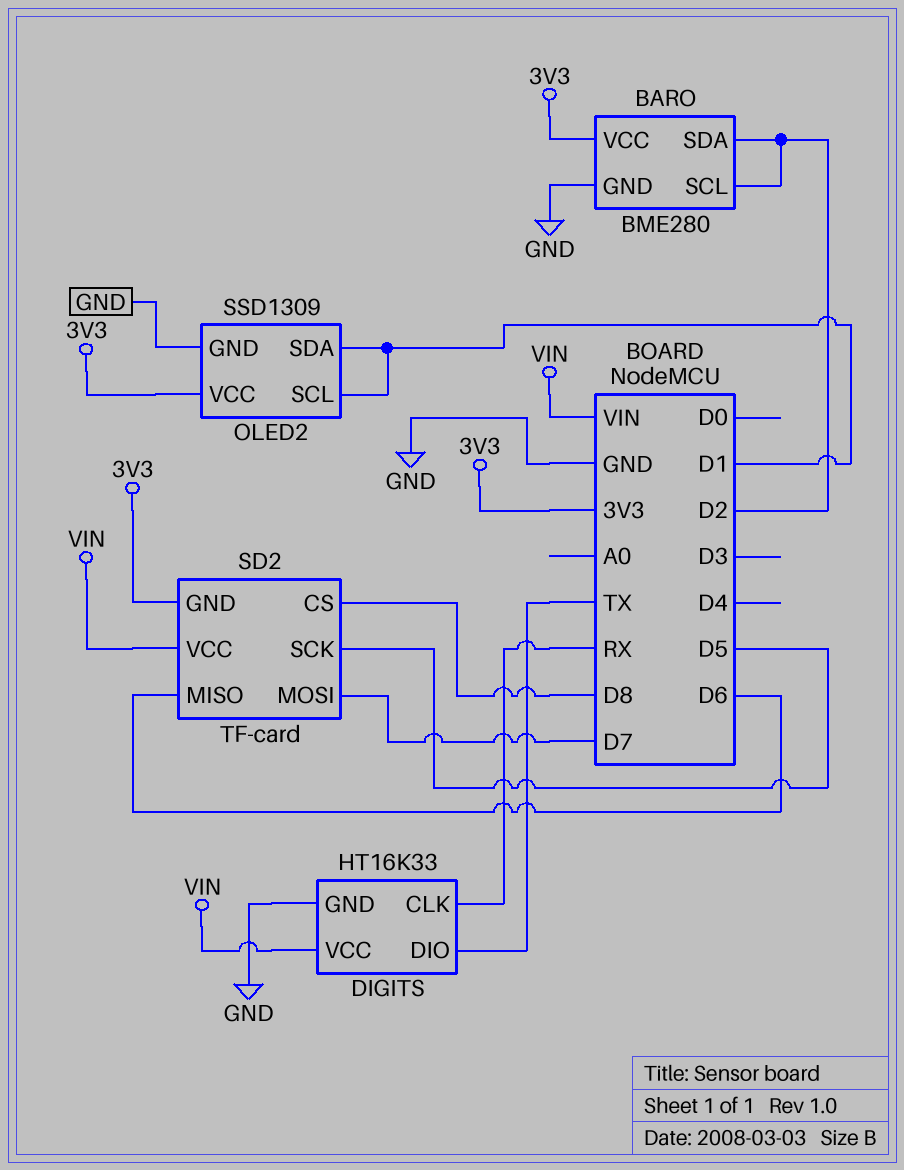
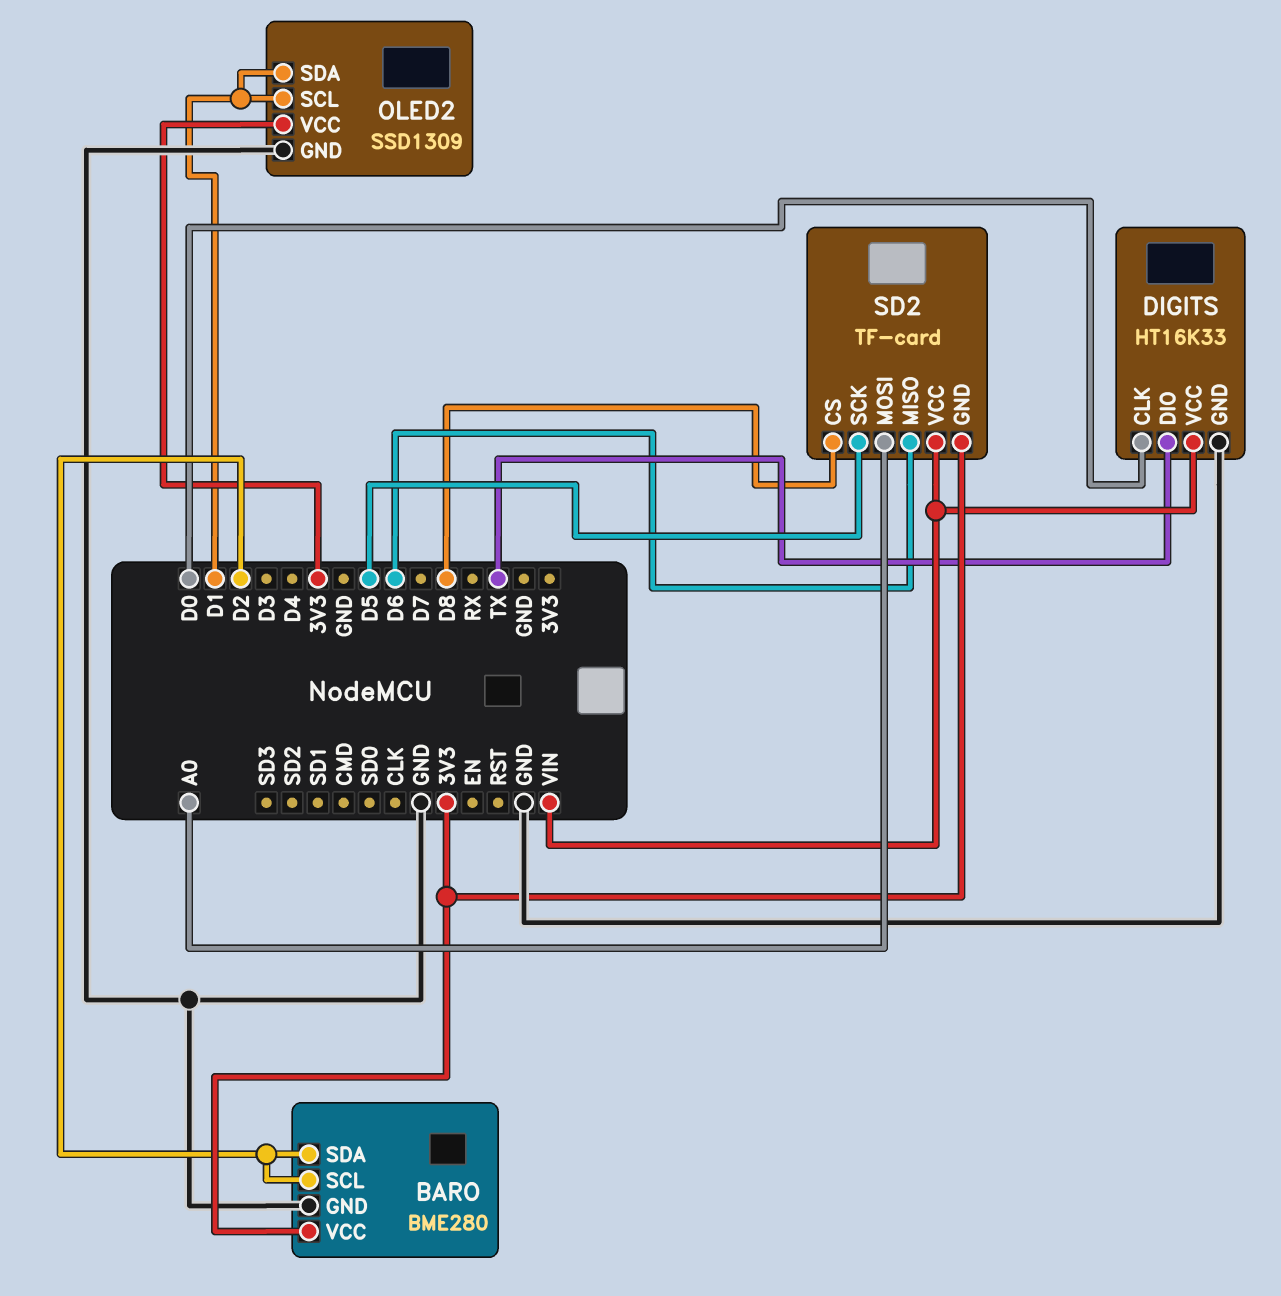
DIGITS pin CLK: RX -> D0
SD2 pin MOSI: D7 -> A0

